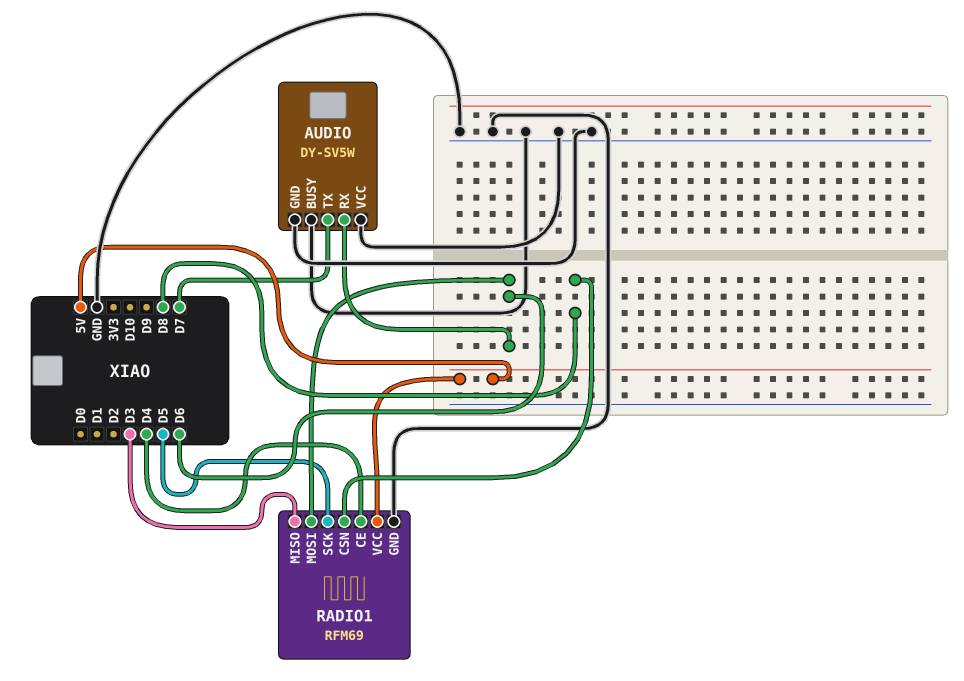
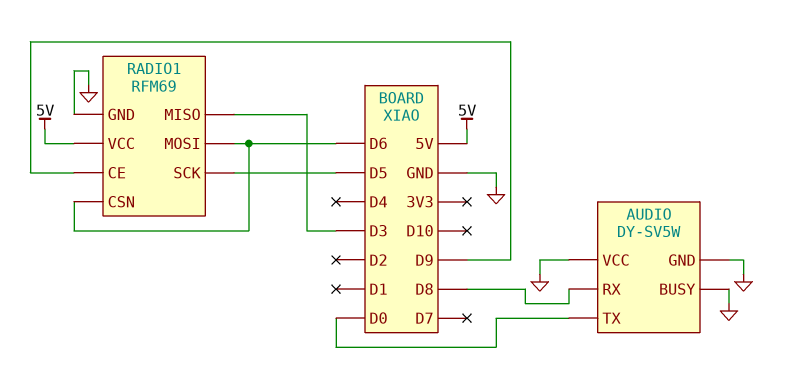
AUDIO pin RX: D6 -> D8
AUDIO pin TX: D7 -> D0
RADIO1 pin CE: D4 -> D9
RADIO1 pin CSN: D8 -> D6

